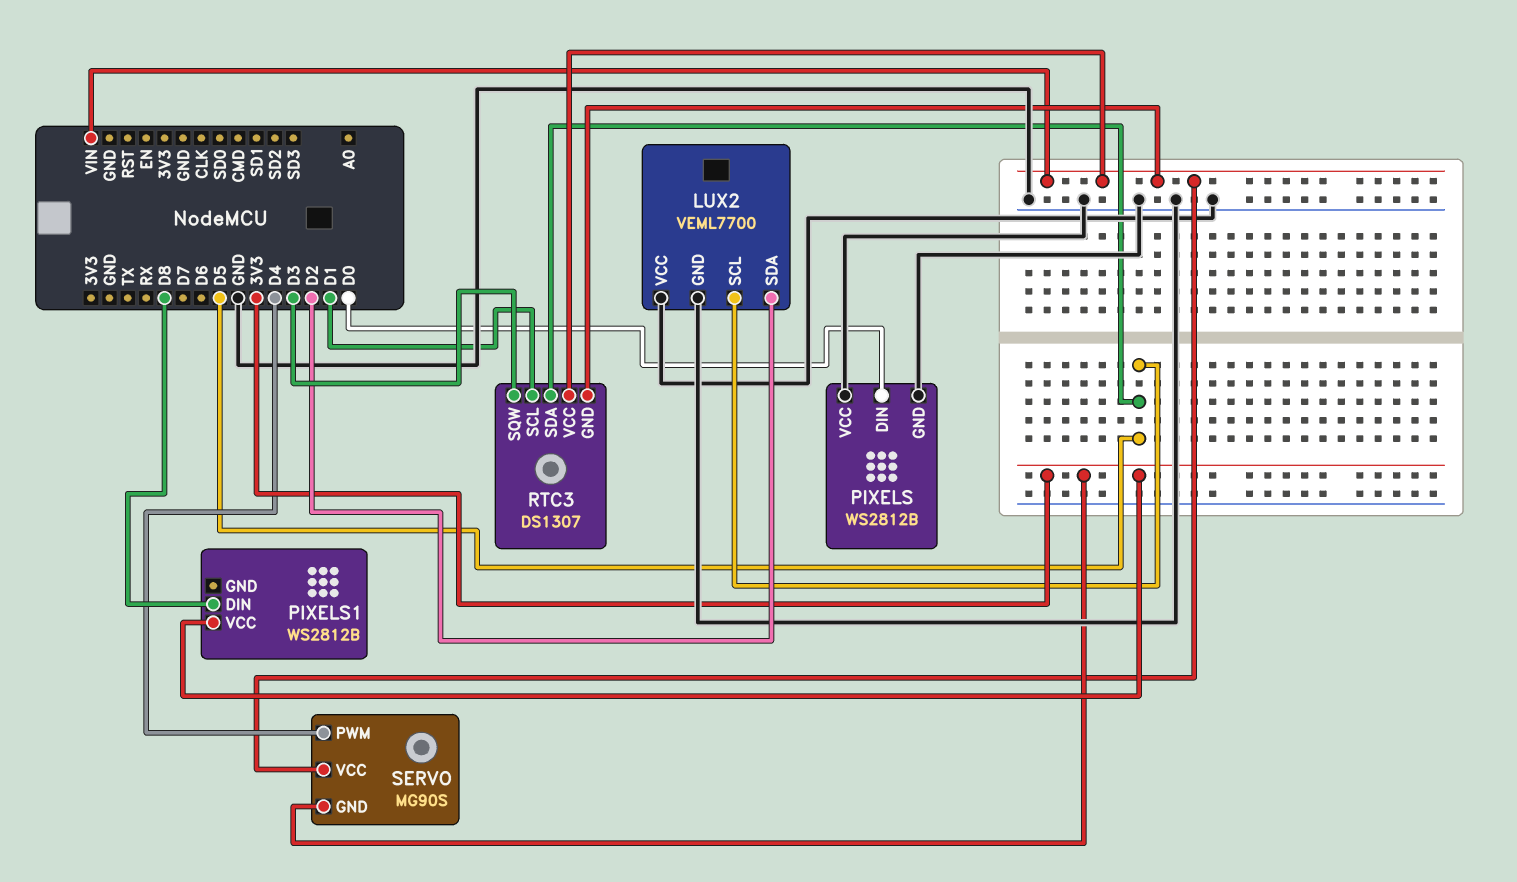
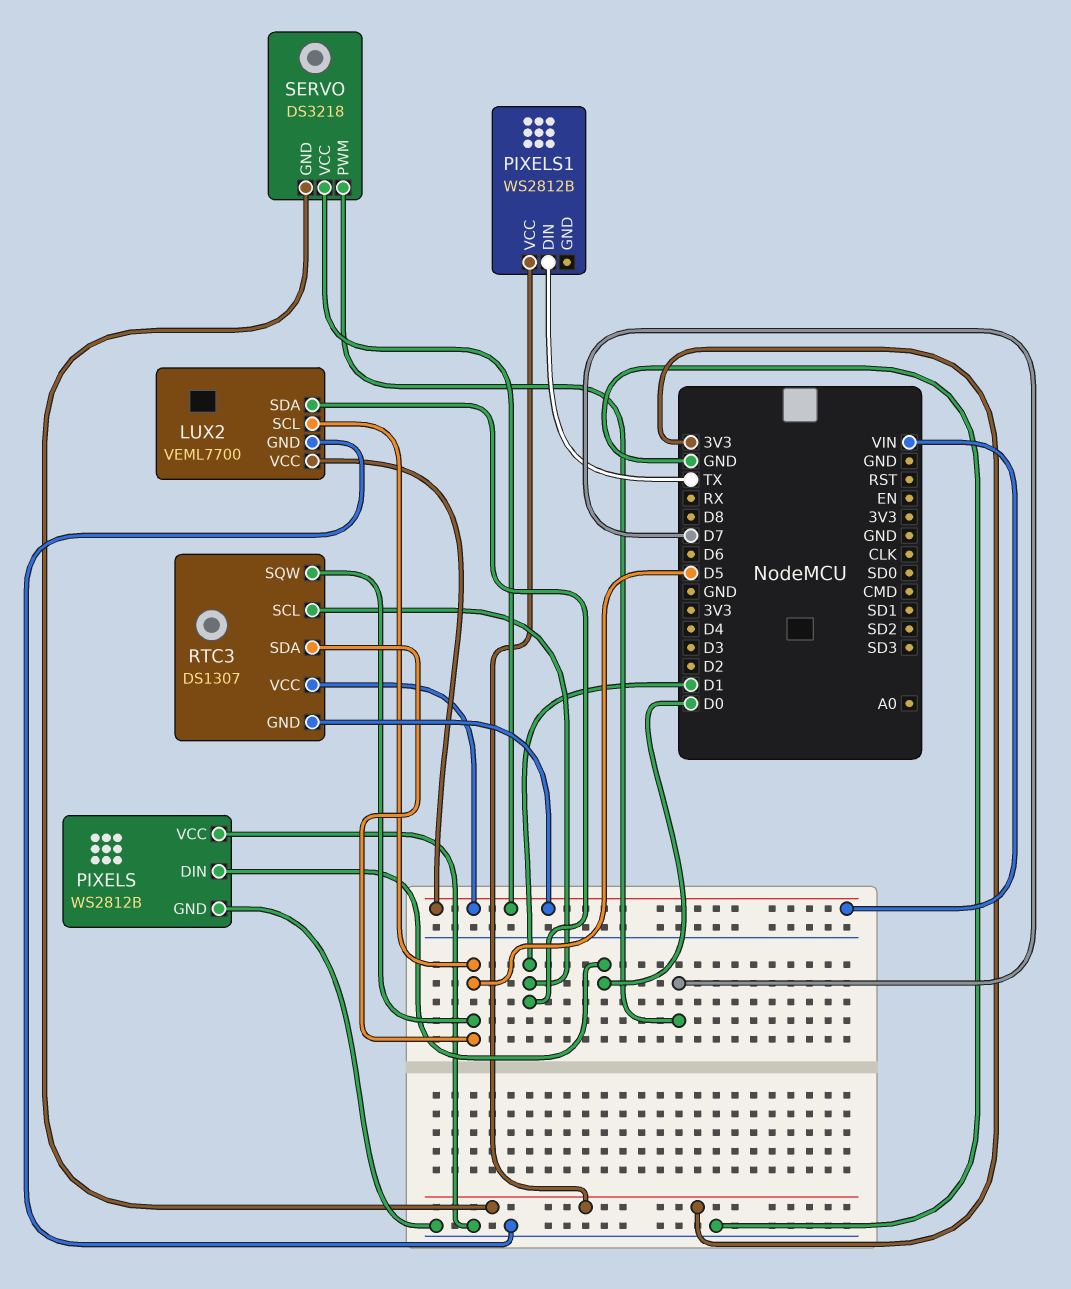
LUX2 pin SDA: D2 -> D1
LUX2 pin VCC: GND -> VIN
PIXELS1 pin DIN: D8 -> TX
RTC3 pin SQW: D3 -> D5
SERVO: MG90S -> DS3218
SERVO pin PWM: D4 -> D7

